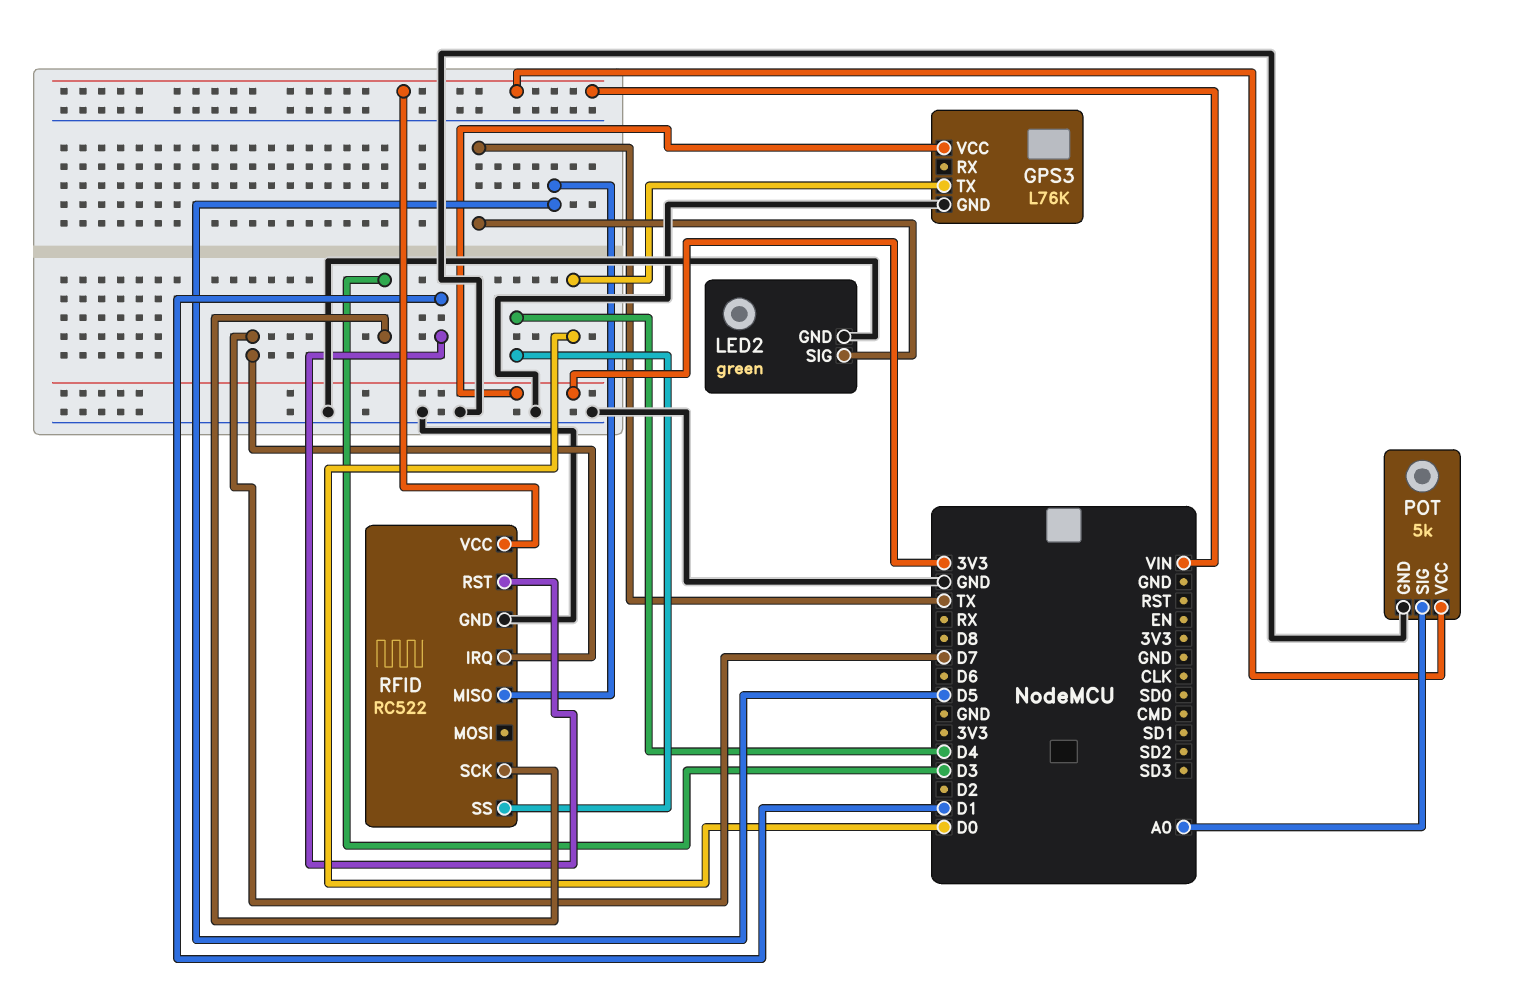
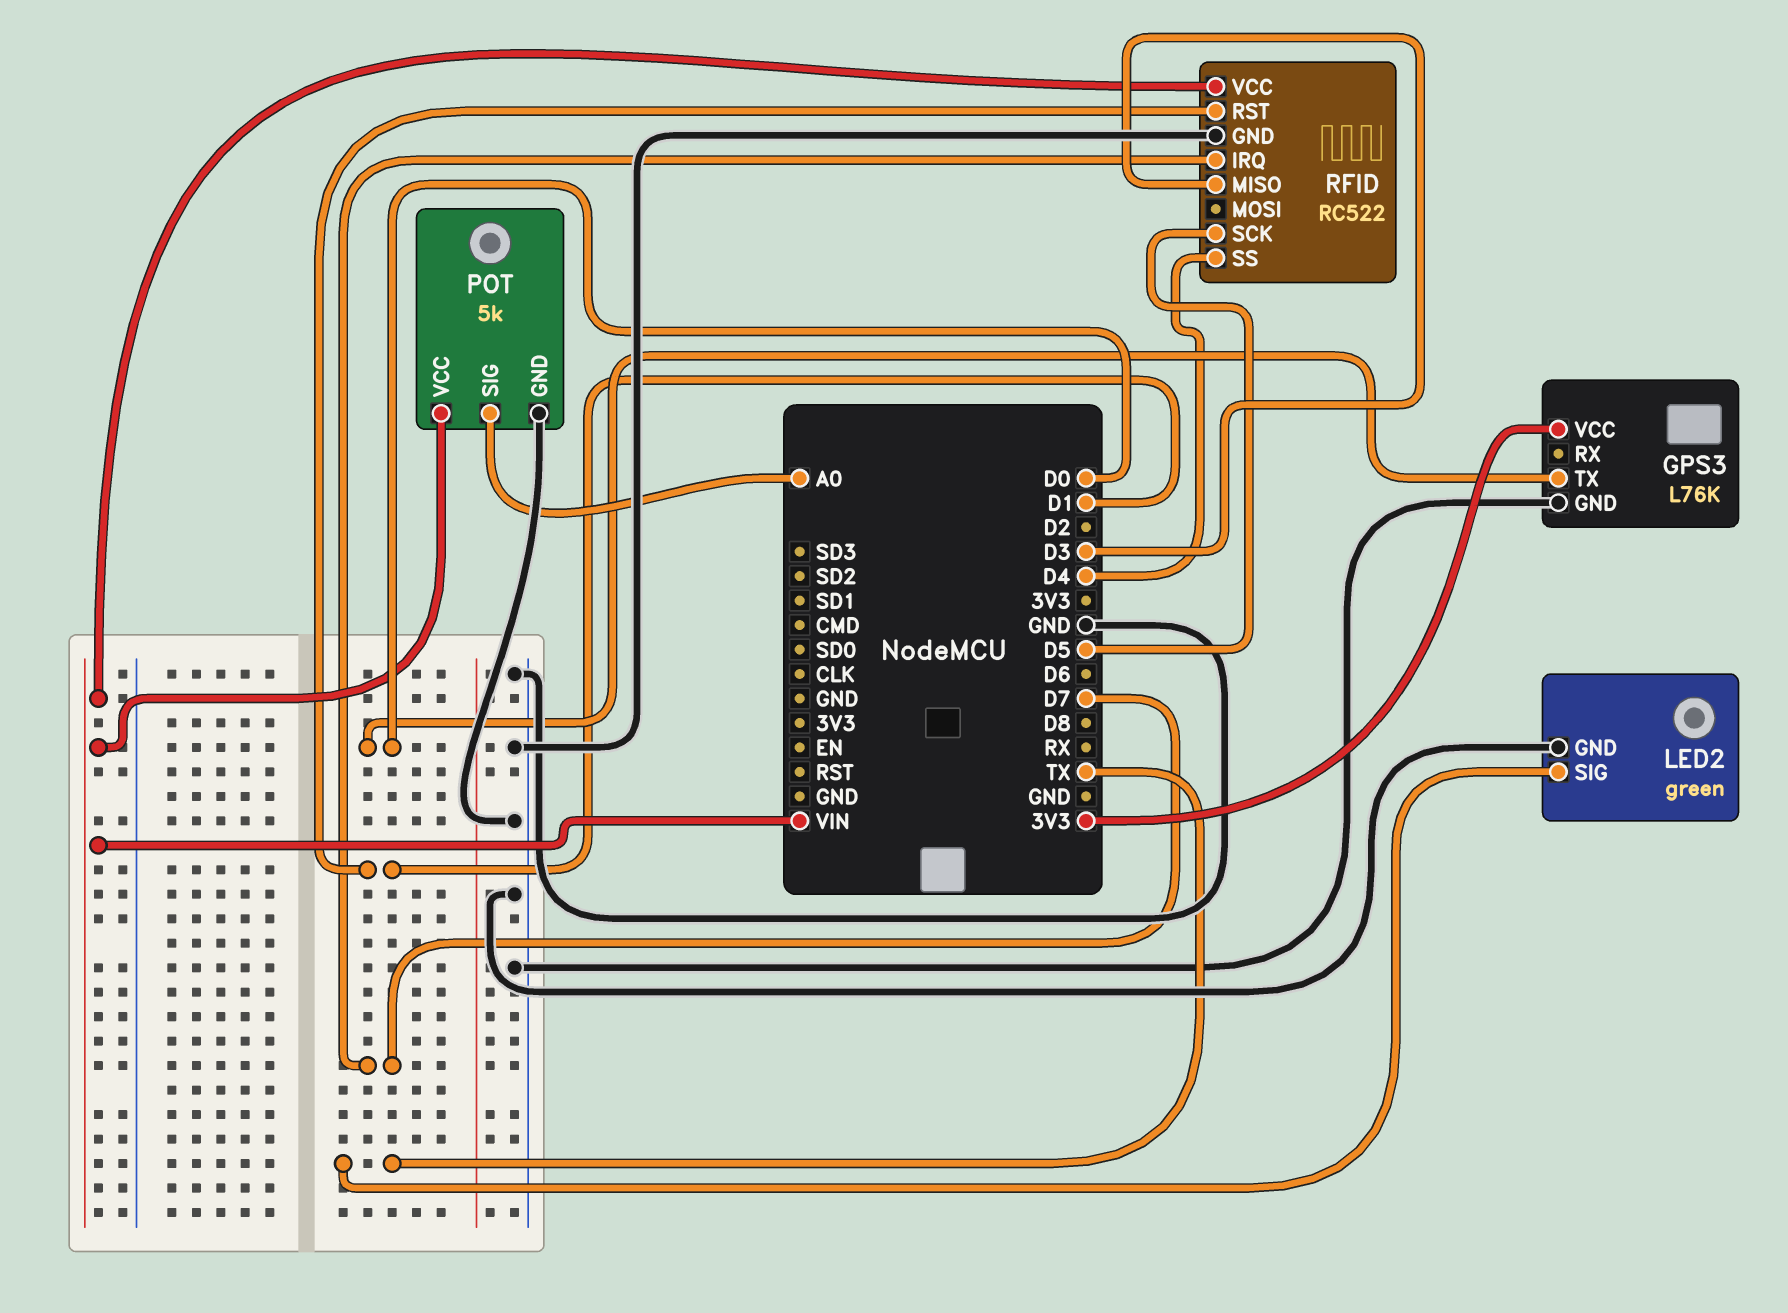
RFID pin MISO: D5 -> D3
RFID pin SCK: D3 -> D5

